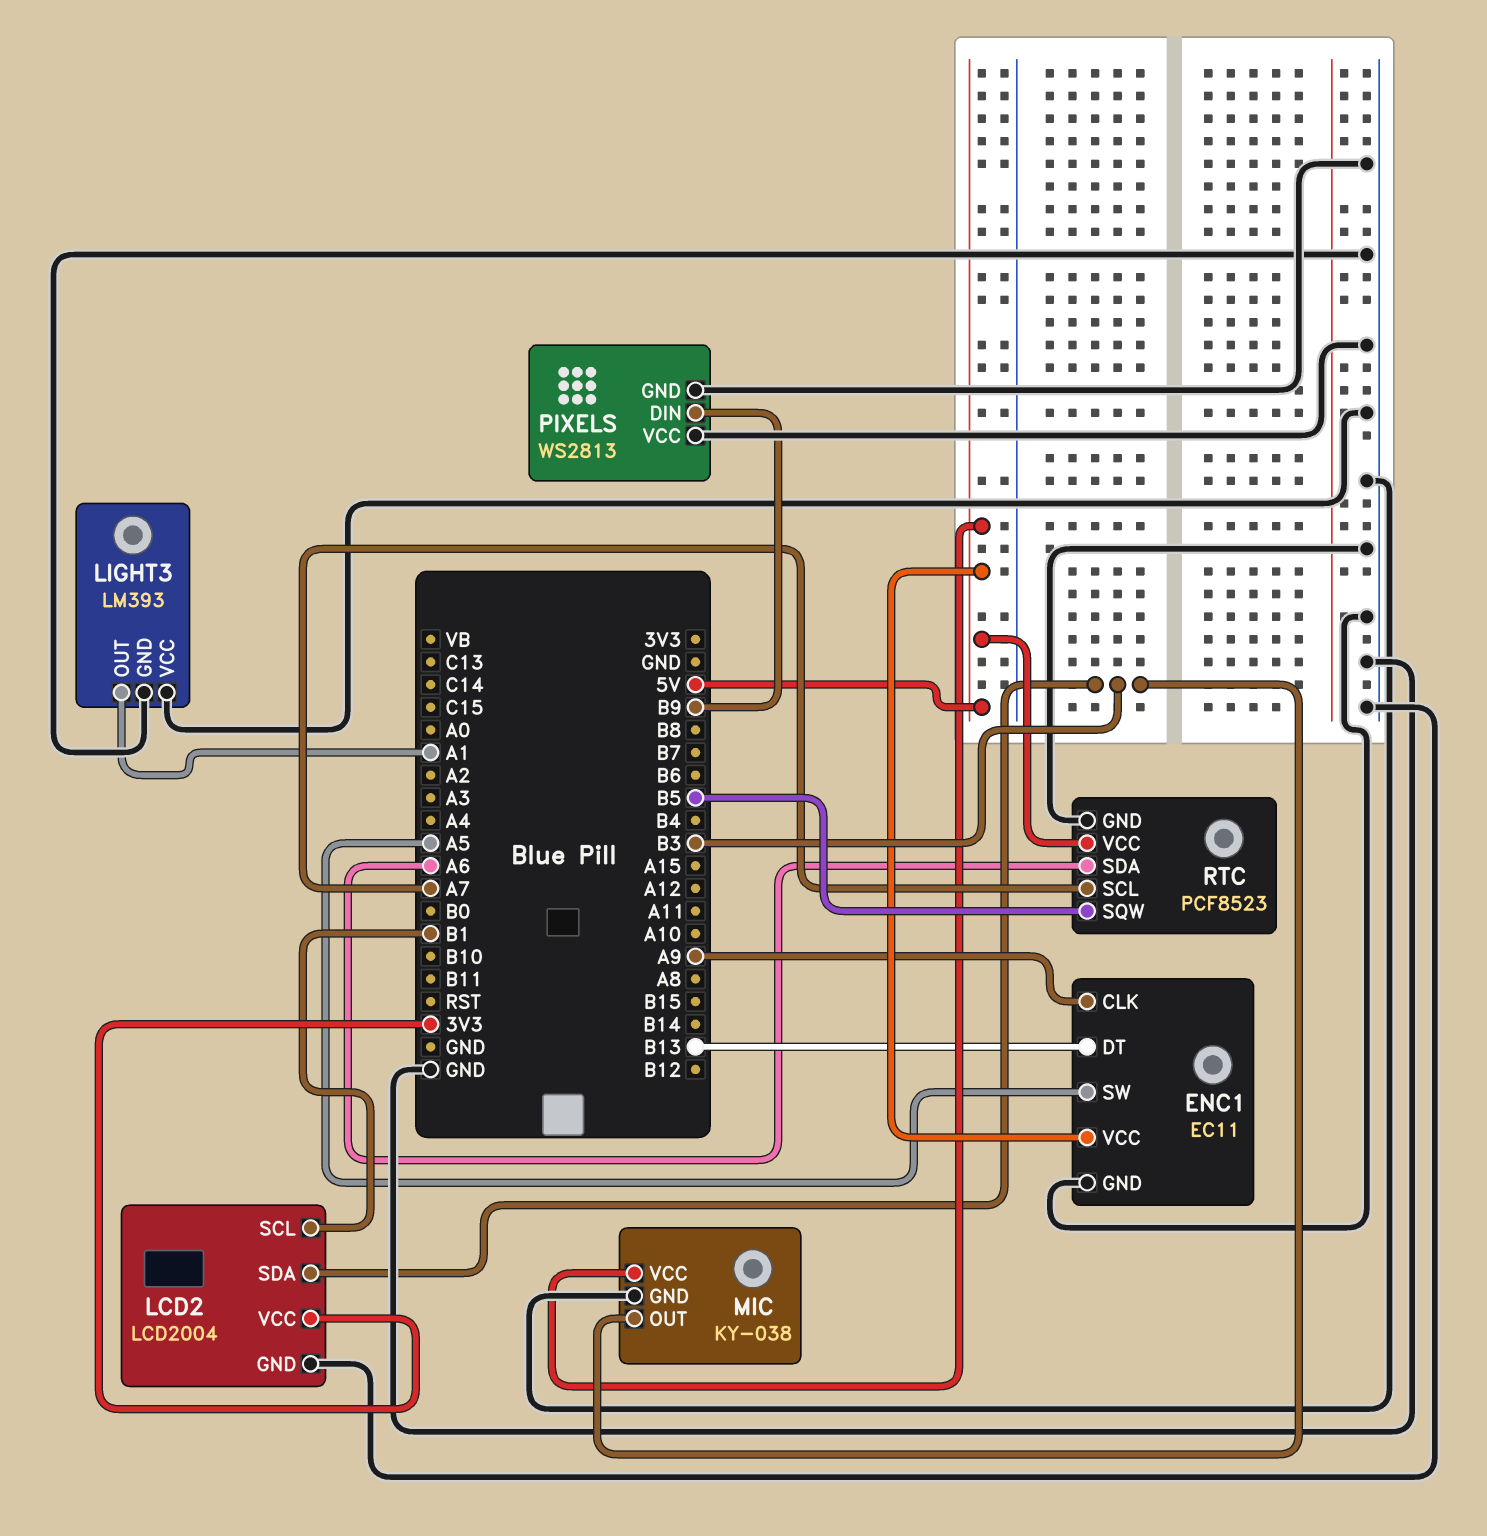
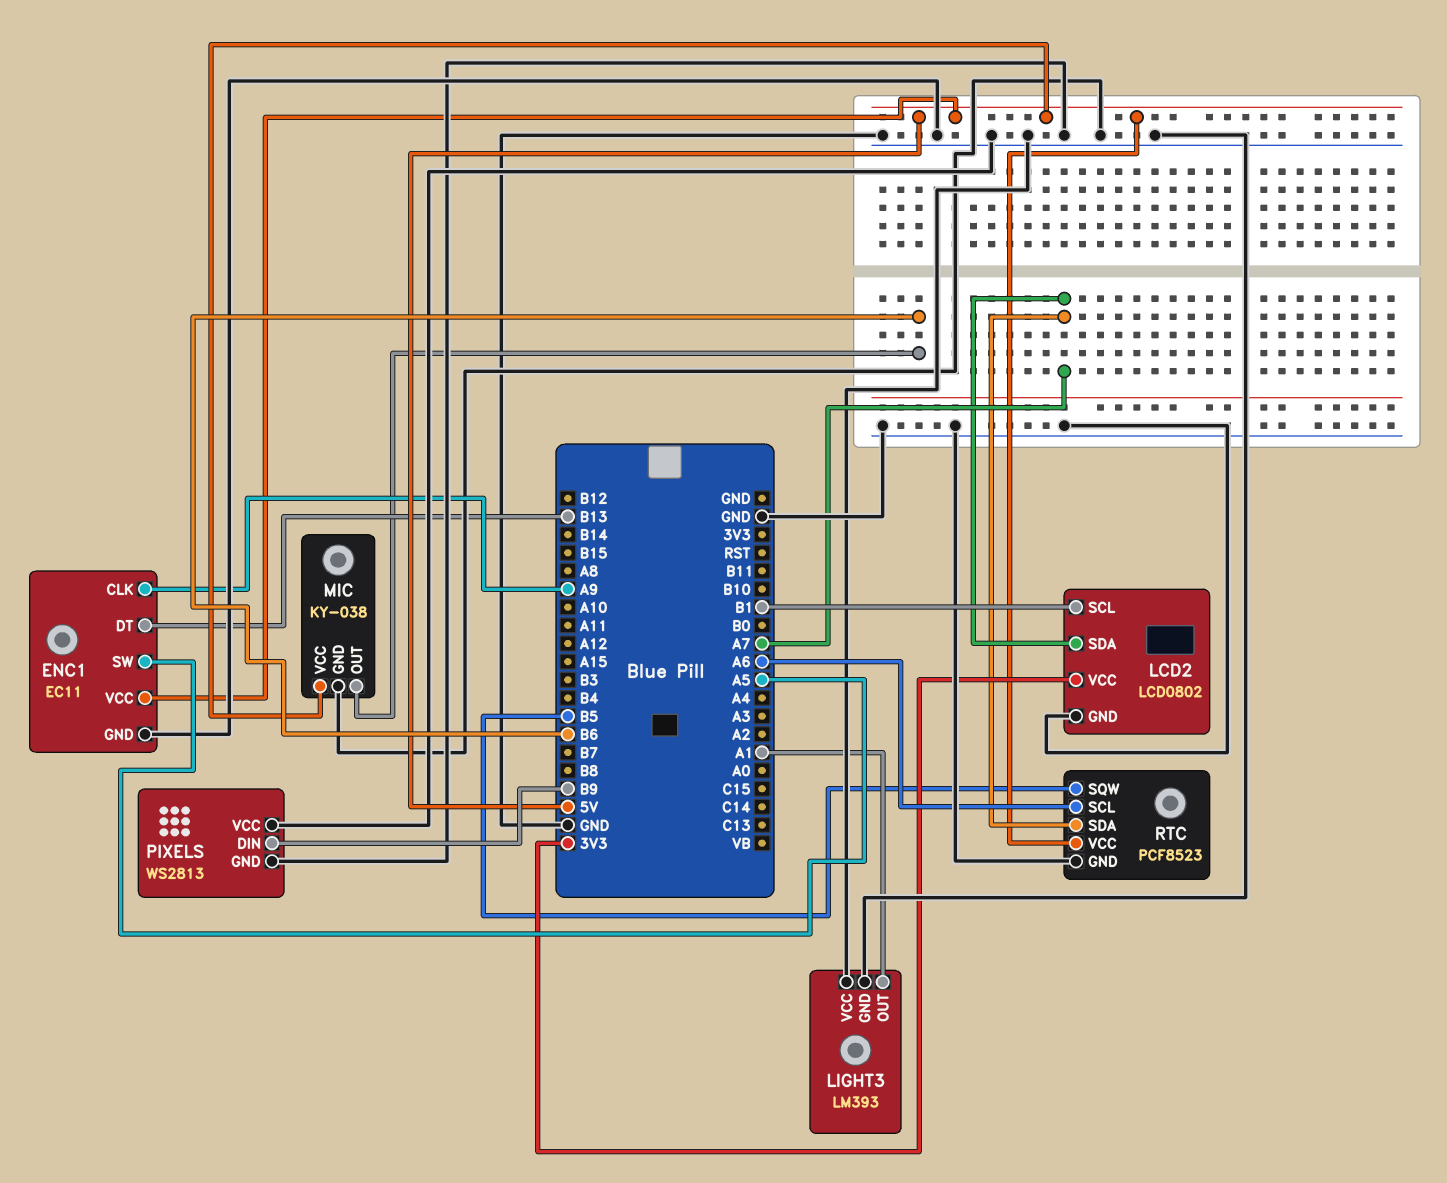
LCD2: LCD2004 -> LCD0802
LCD2 pin SDA: B3 -> A7
MIC pin OUT: B3 -> B6
RTC pin SCL: A7 -> A6
RTC pin SDA: A6 -> A7

